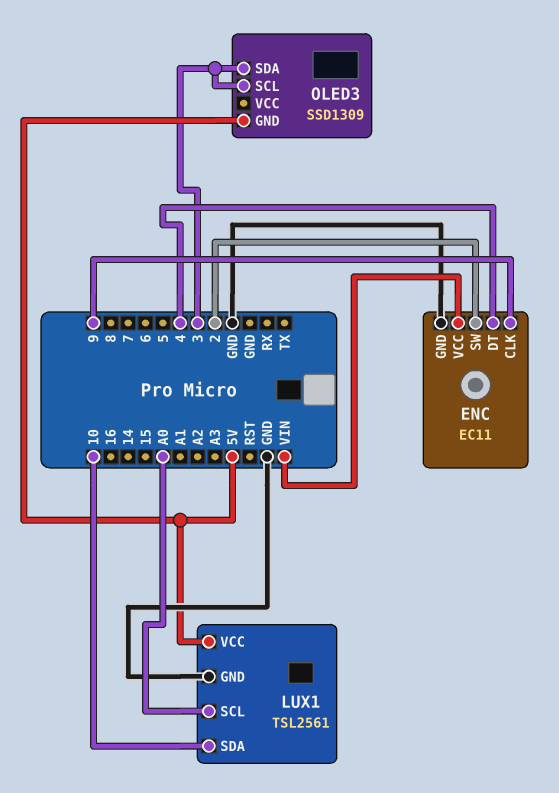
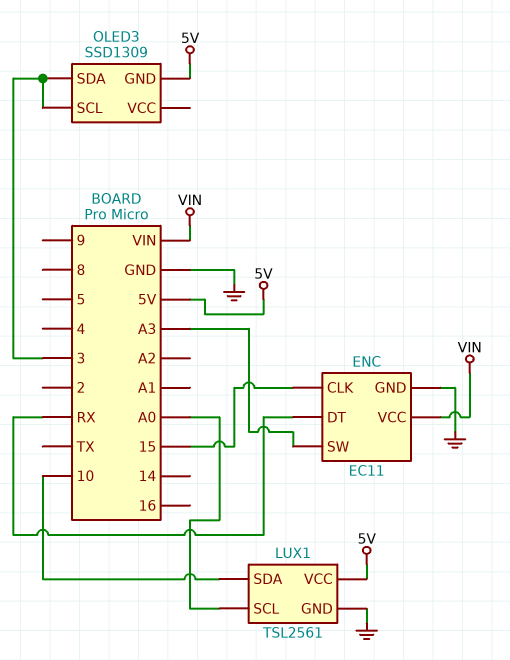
ENC pin CLK: 9 -> 15
ENC pin DT: 4 -> RX
ENC pin SW: 2 -> A3

